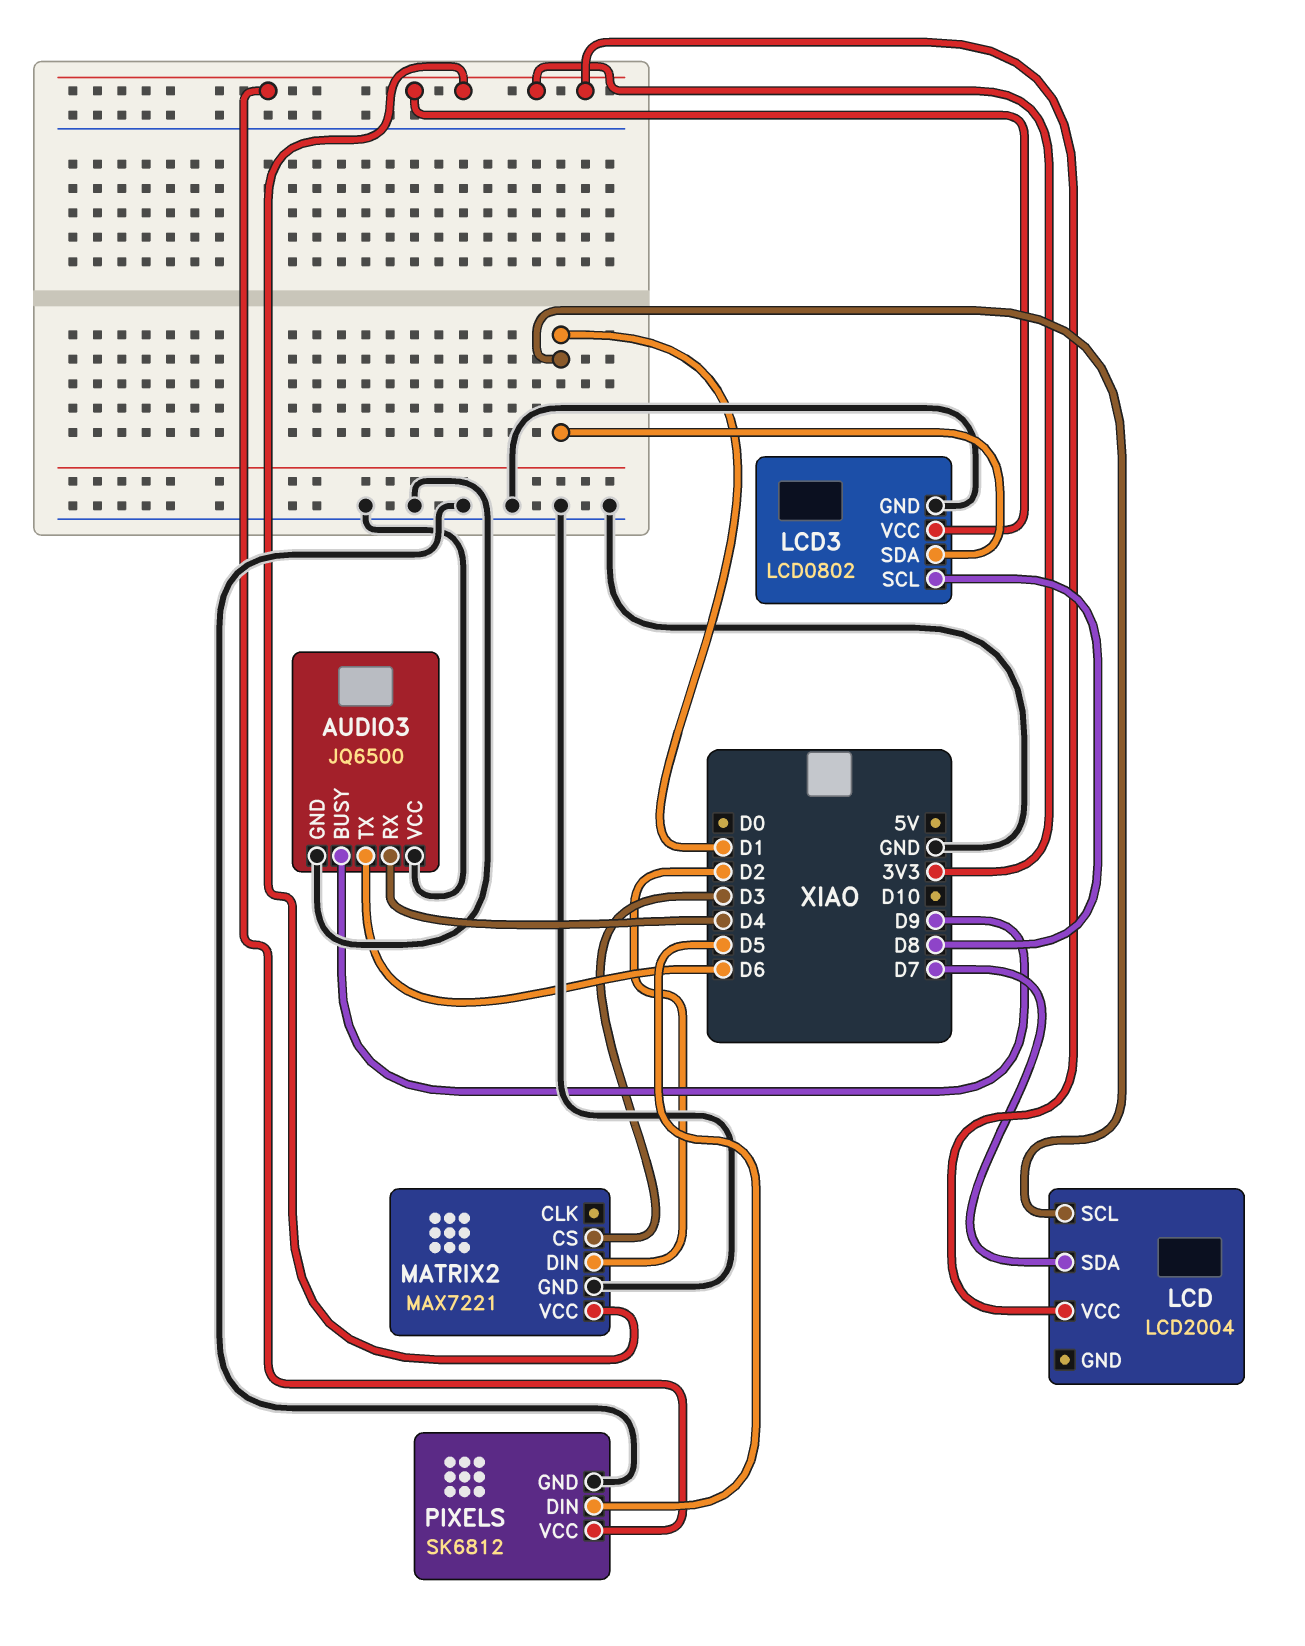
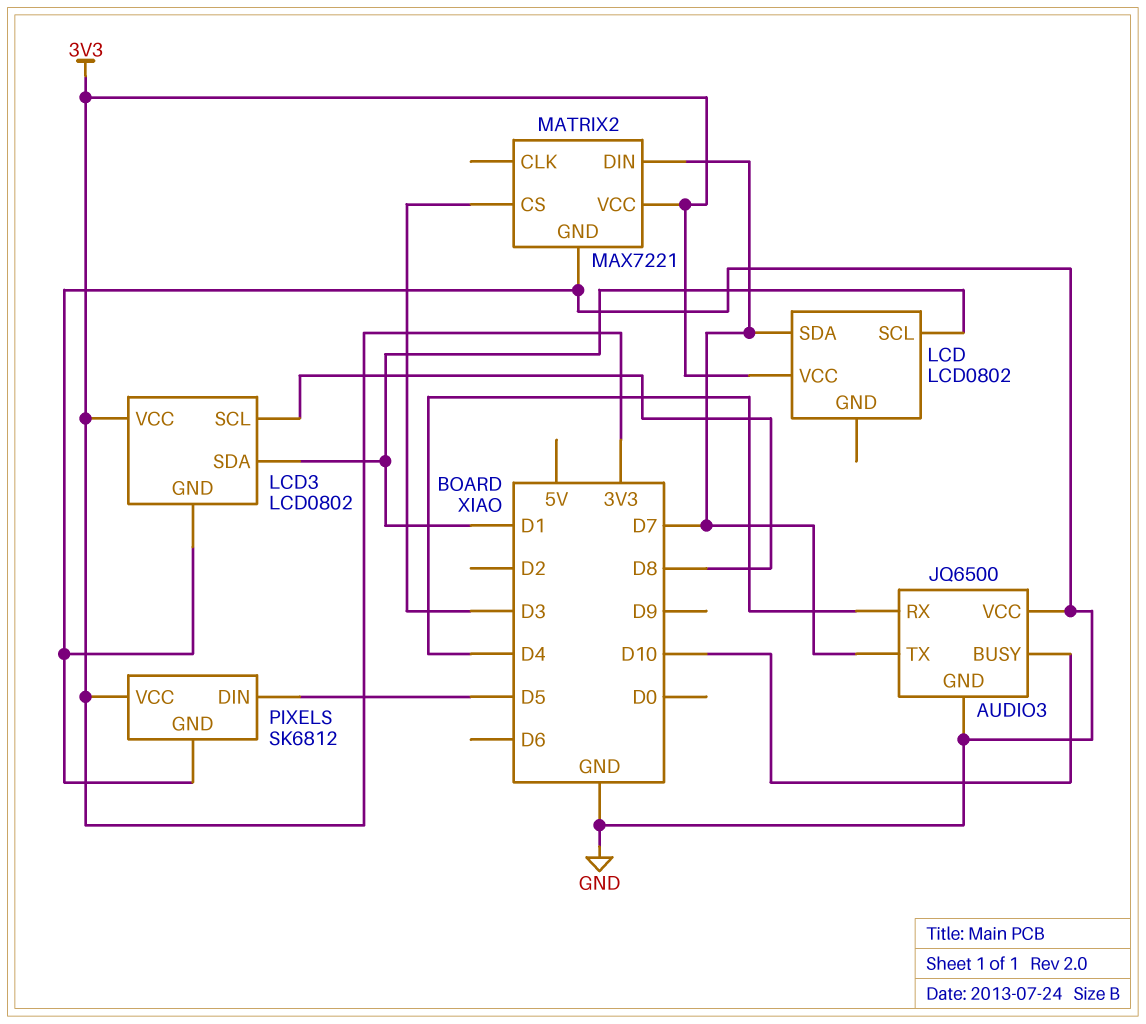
AUDIO3 pin BUSY: D9 -> D10
AUDIO3 pin TX: D6 -> D7
LCD: LCD2004 -> LCD0802
MATRIX2 pin DIN: D2 -> D7

